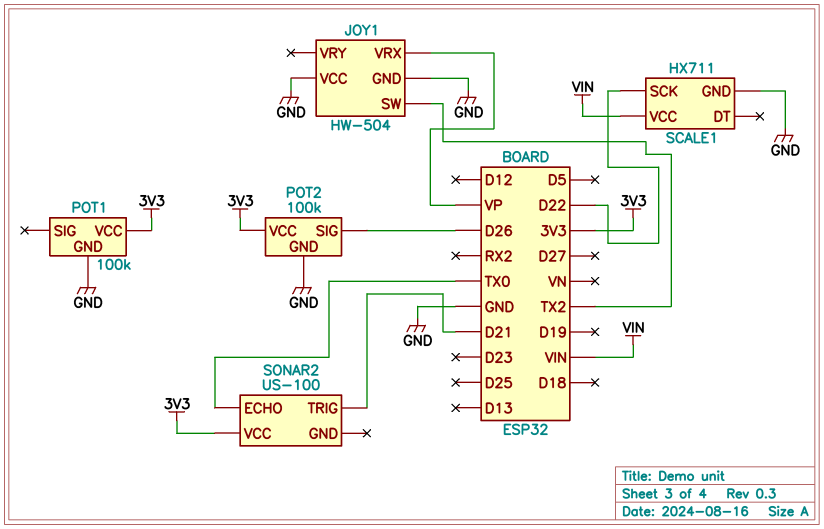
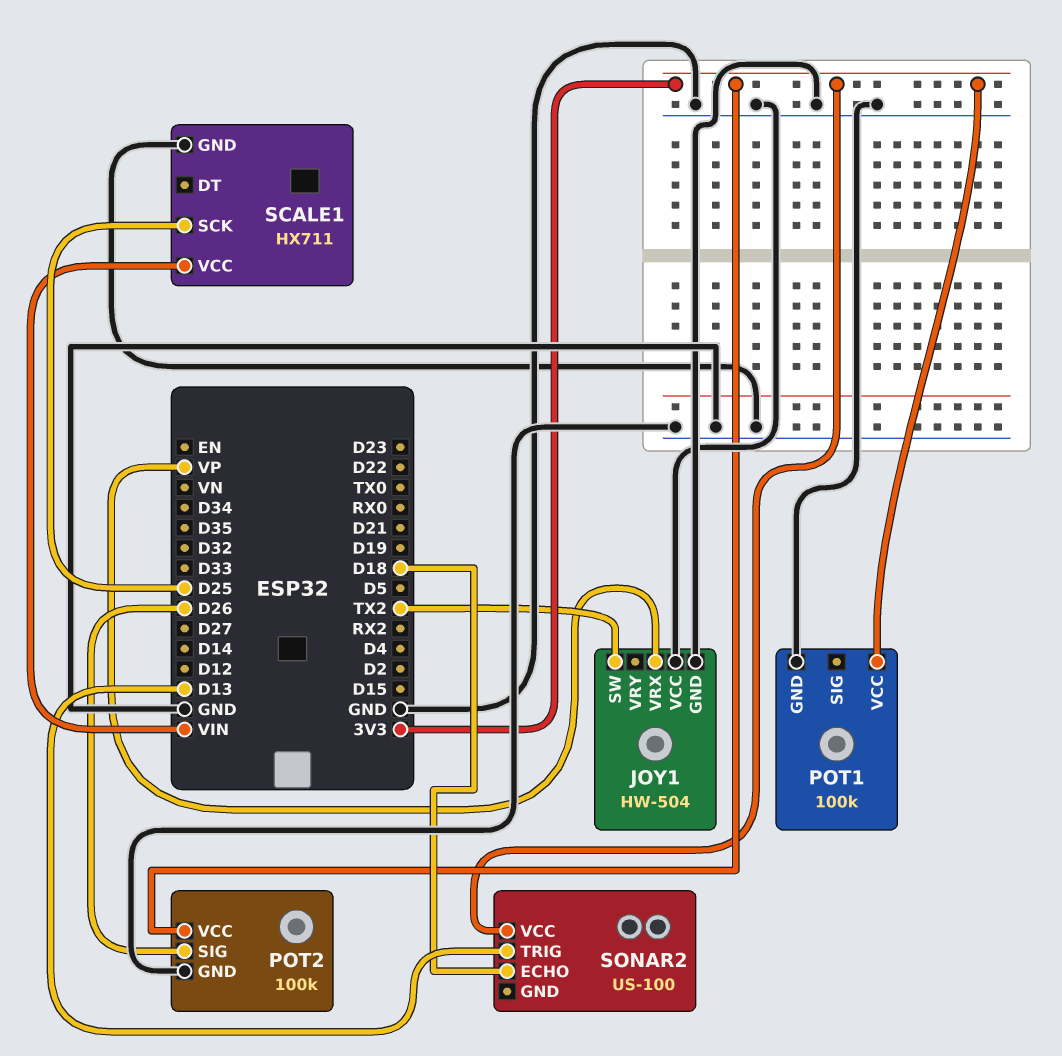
SCALE1 pin SCK: D22 -> D25
SONAR2 pin ECHO: TX0 -> D18
SONAR2 pin TRIG: D21 -> D13

